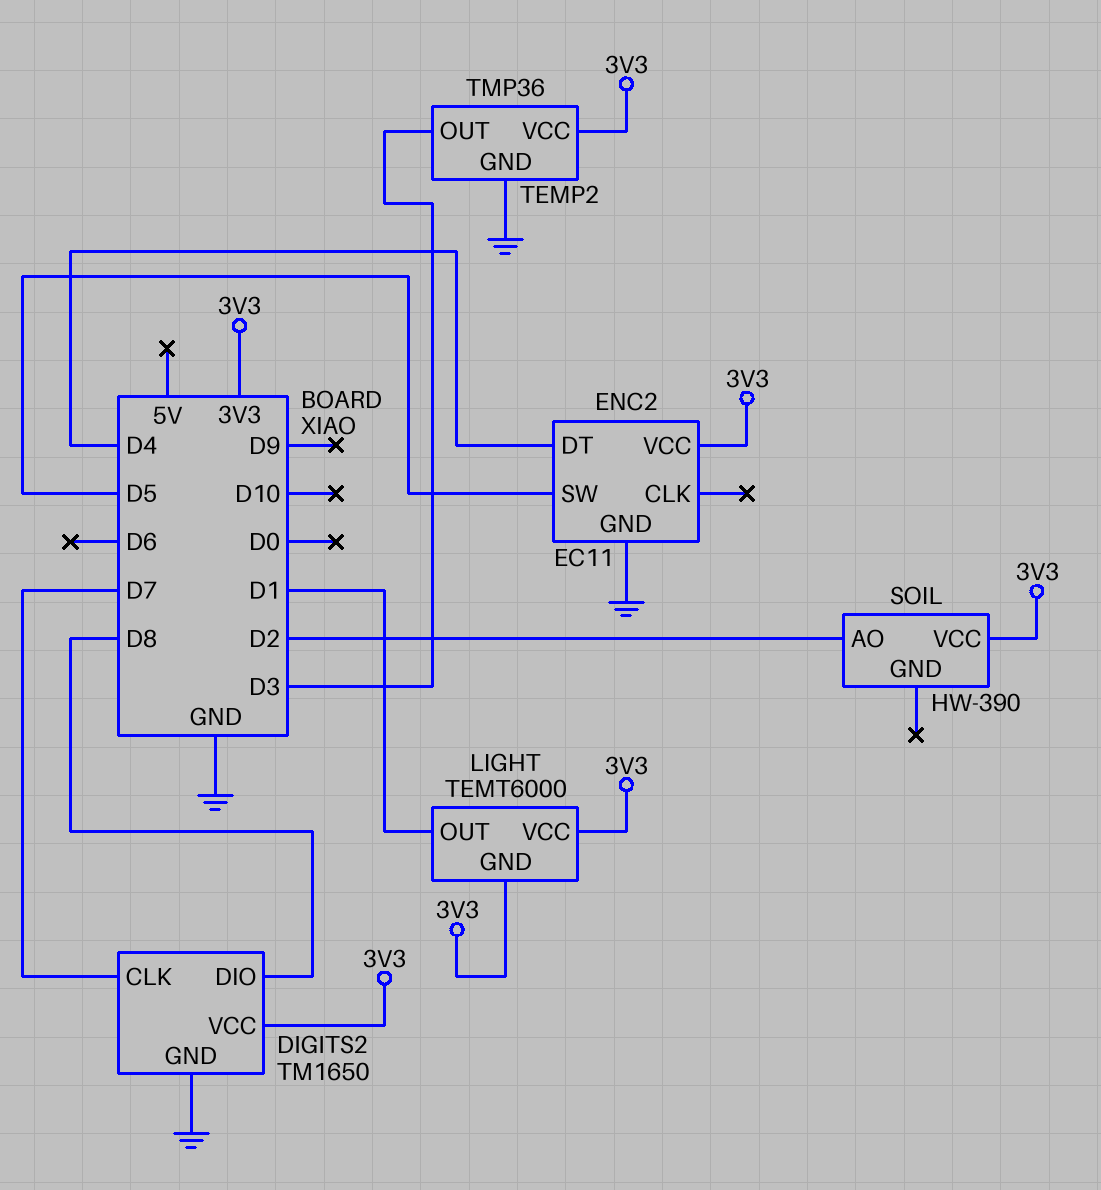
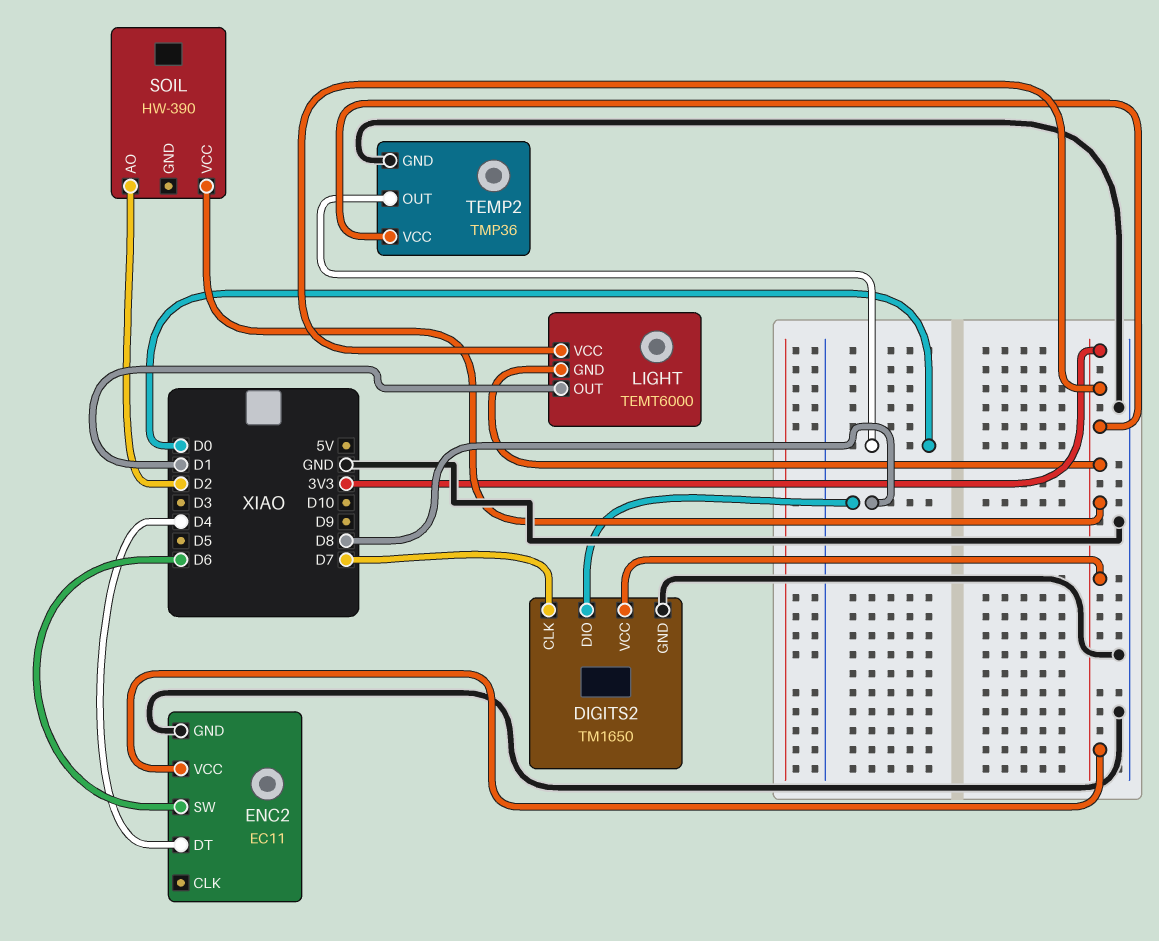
ENC2 pin SW: D5 -> D6
TEMP2 pin OUT: D3 -> D0

